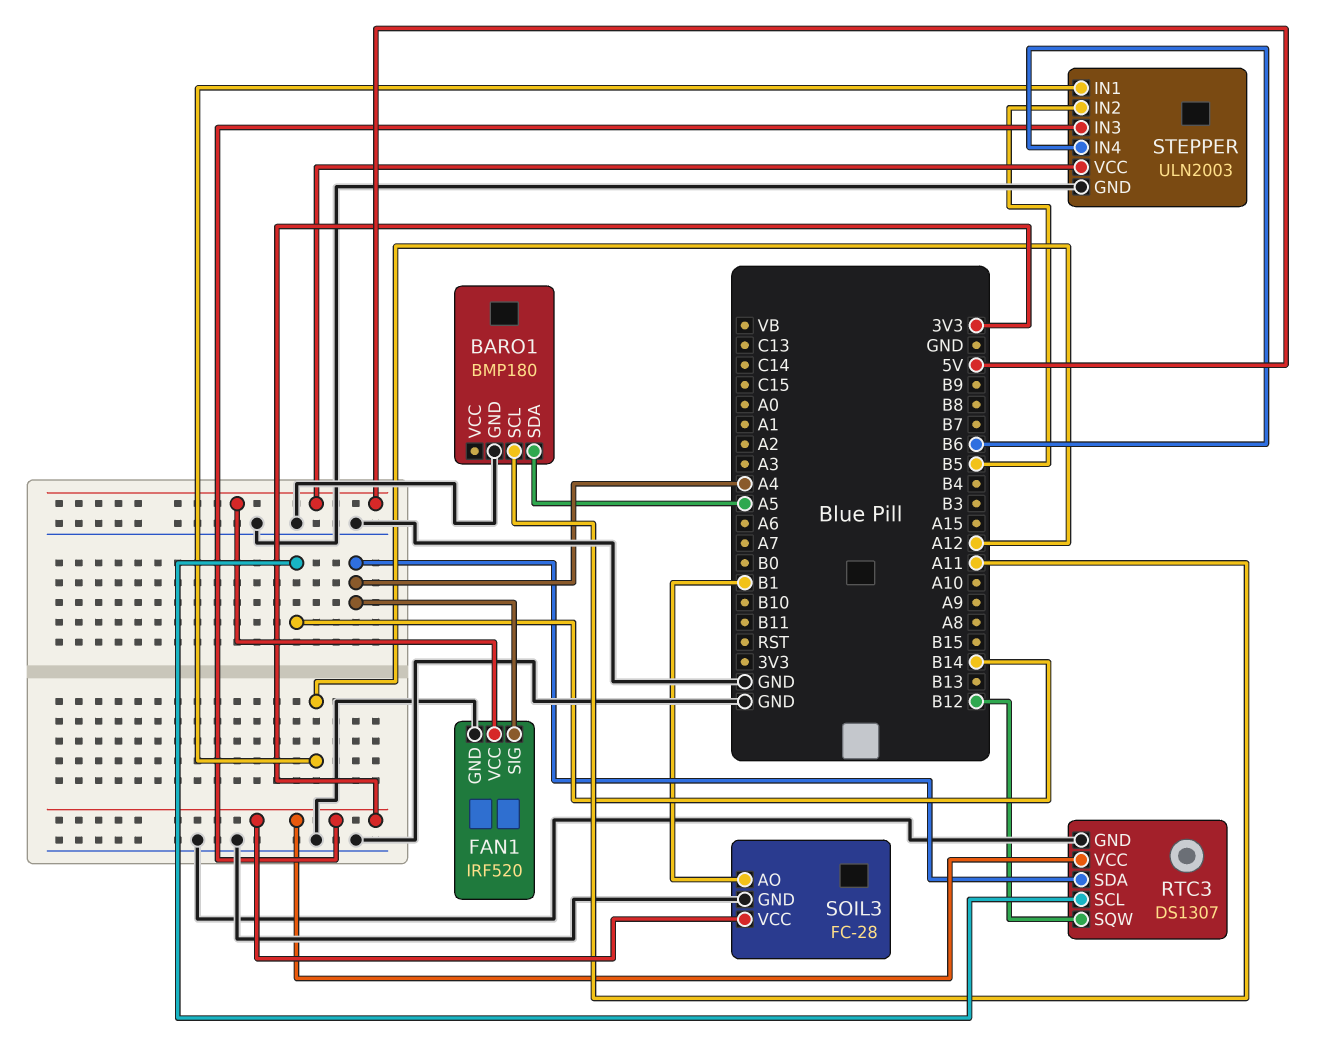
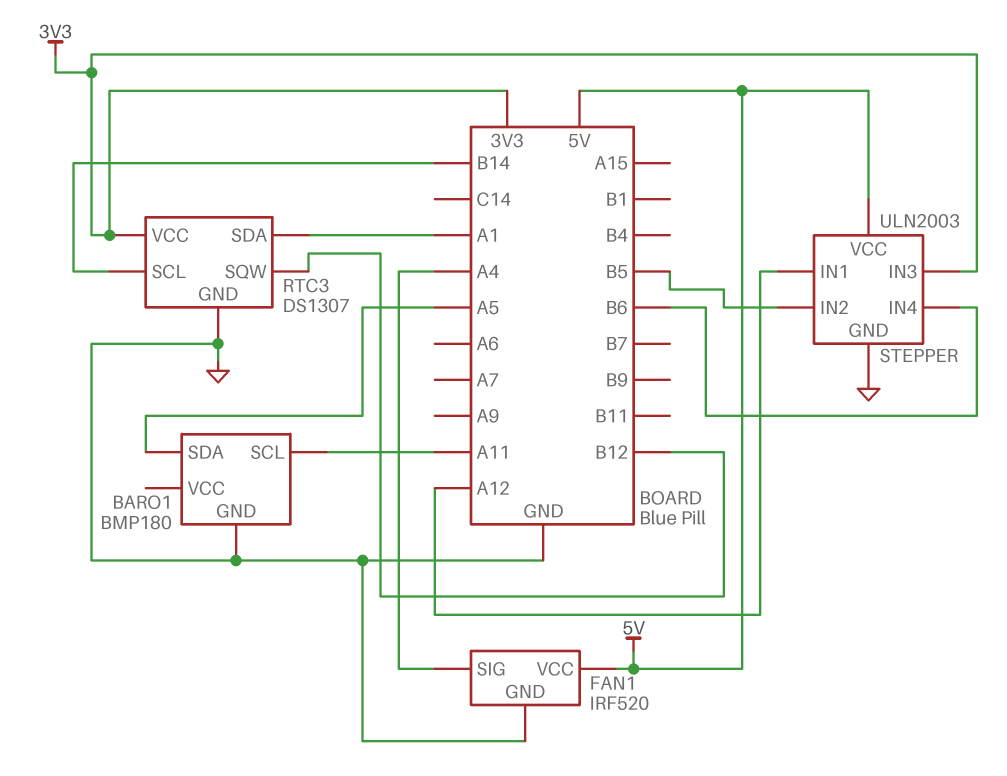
RTC3 pin SDA: A4 -> A1
SOIL3: FC-28 -> none
SOIL3 pin AO: B1 -> none
SOIL3 pin GND: GND -> none
SOIL3 pin VCC: 3V3 -> none

